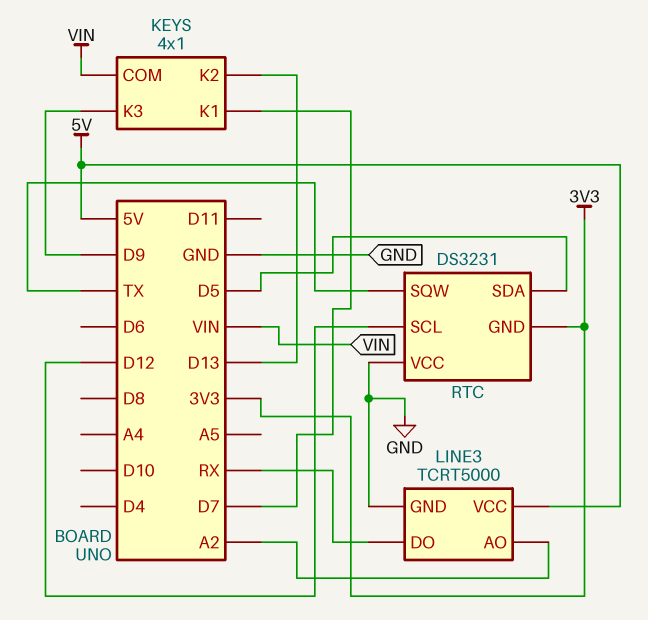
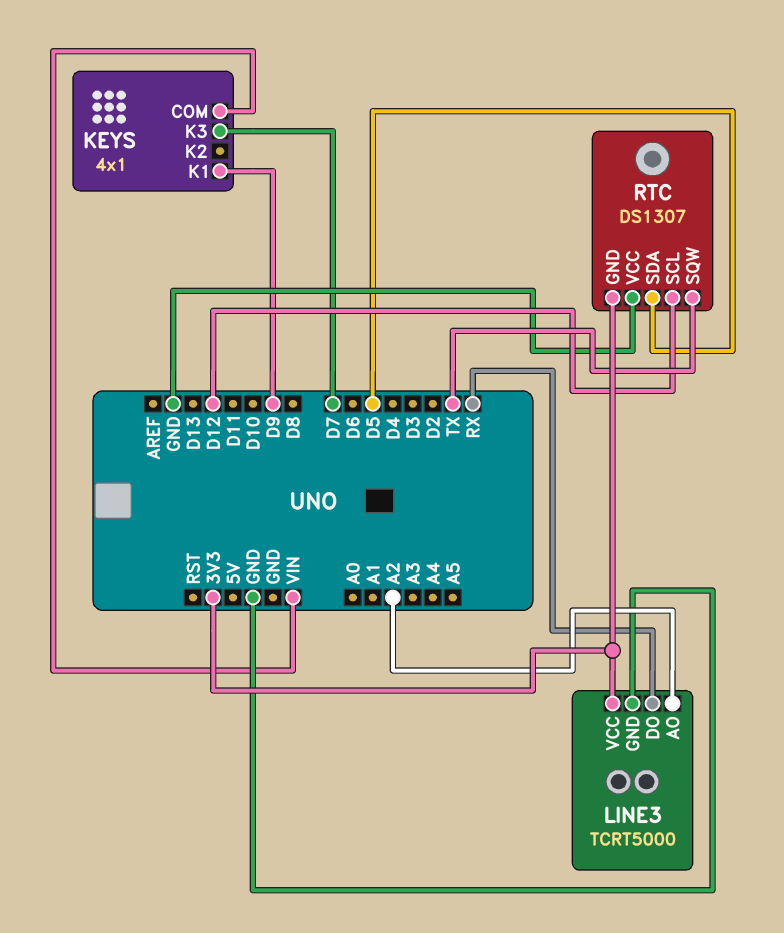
KEYS pin K1: D7 -> D9
KEYS pin K2: D13 -> none
KEYS pin K3: D9 -> D7
LINE3 pin VCC: 5V -> 3V3
RTC: DS3231 -> DS1307

